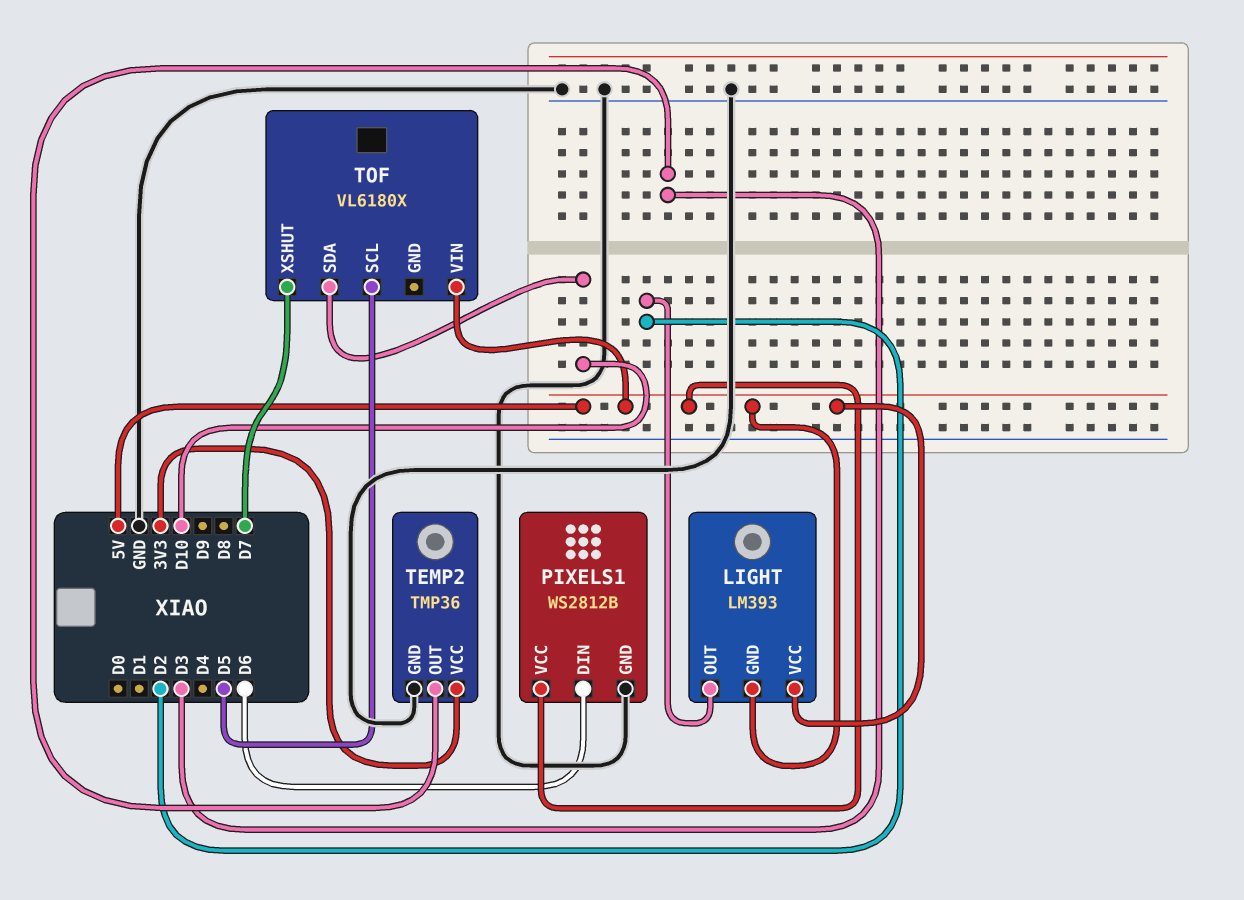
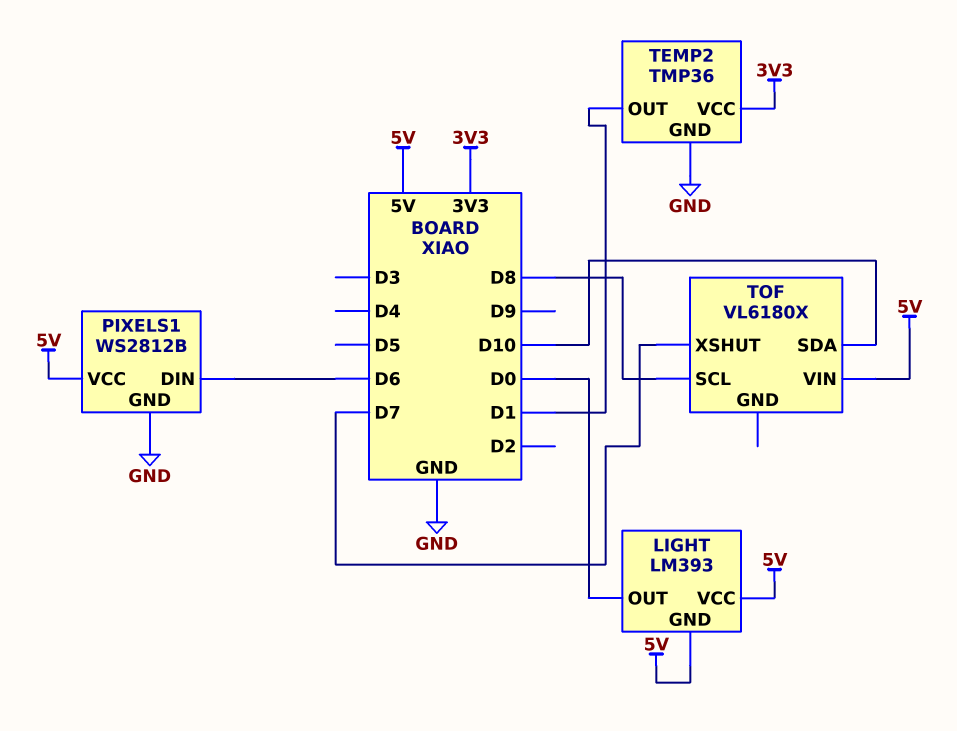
LIGHT pin OUT: D2 -> D0
TEMP2 pin OUT: D3 -> D1
TOF pin SCL: D5 -> D8

